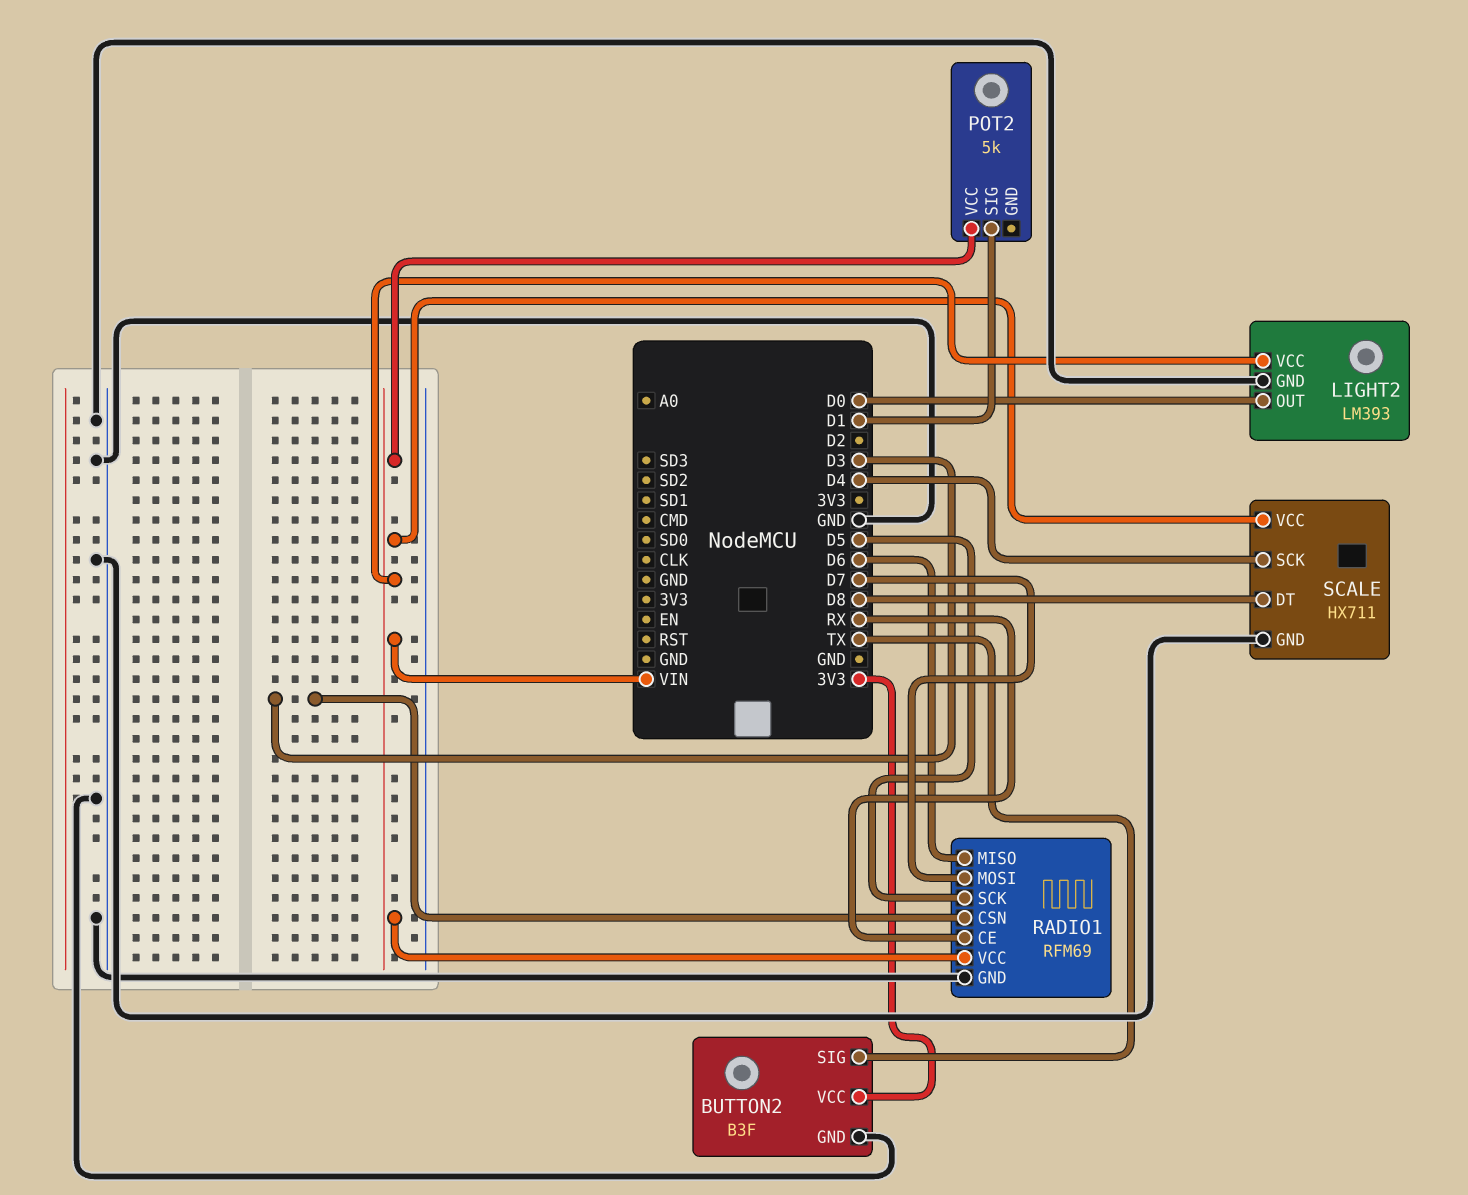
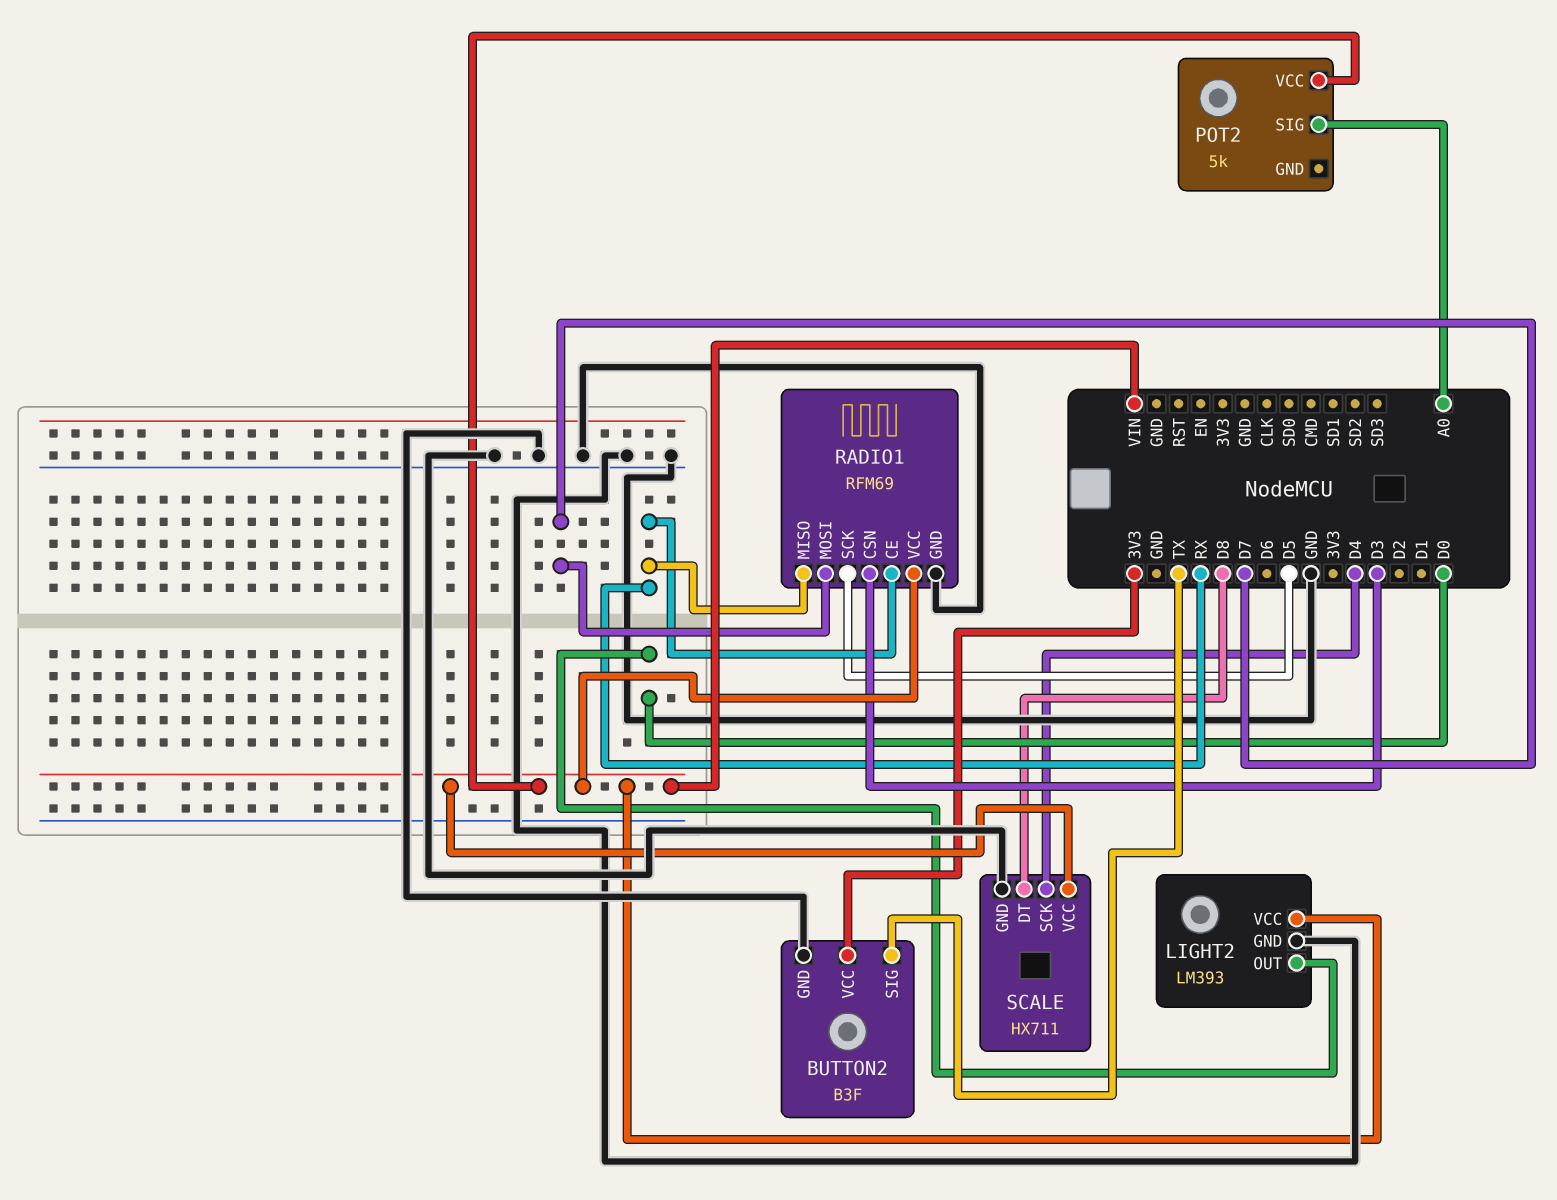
POT2 pin SIG: D1 -> A0
RADIO1 pin MISO: D6 -> RX

